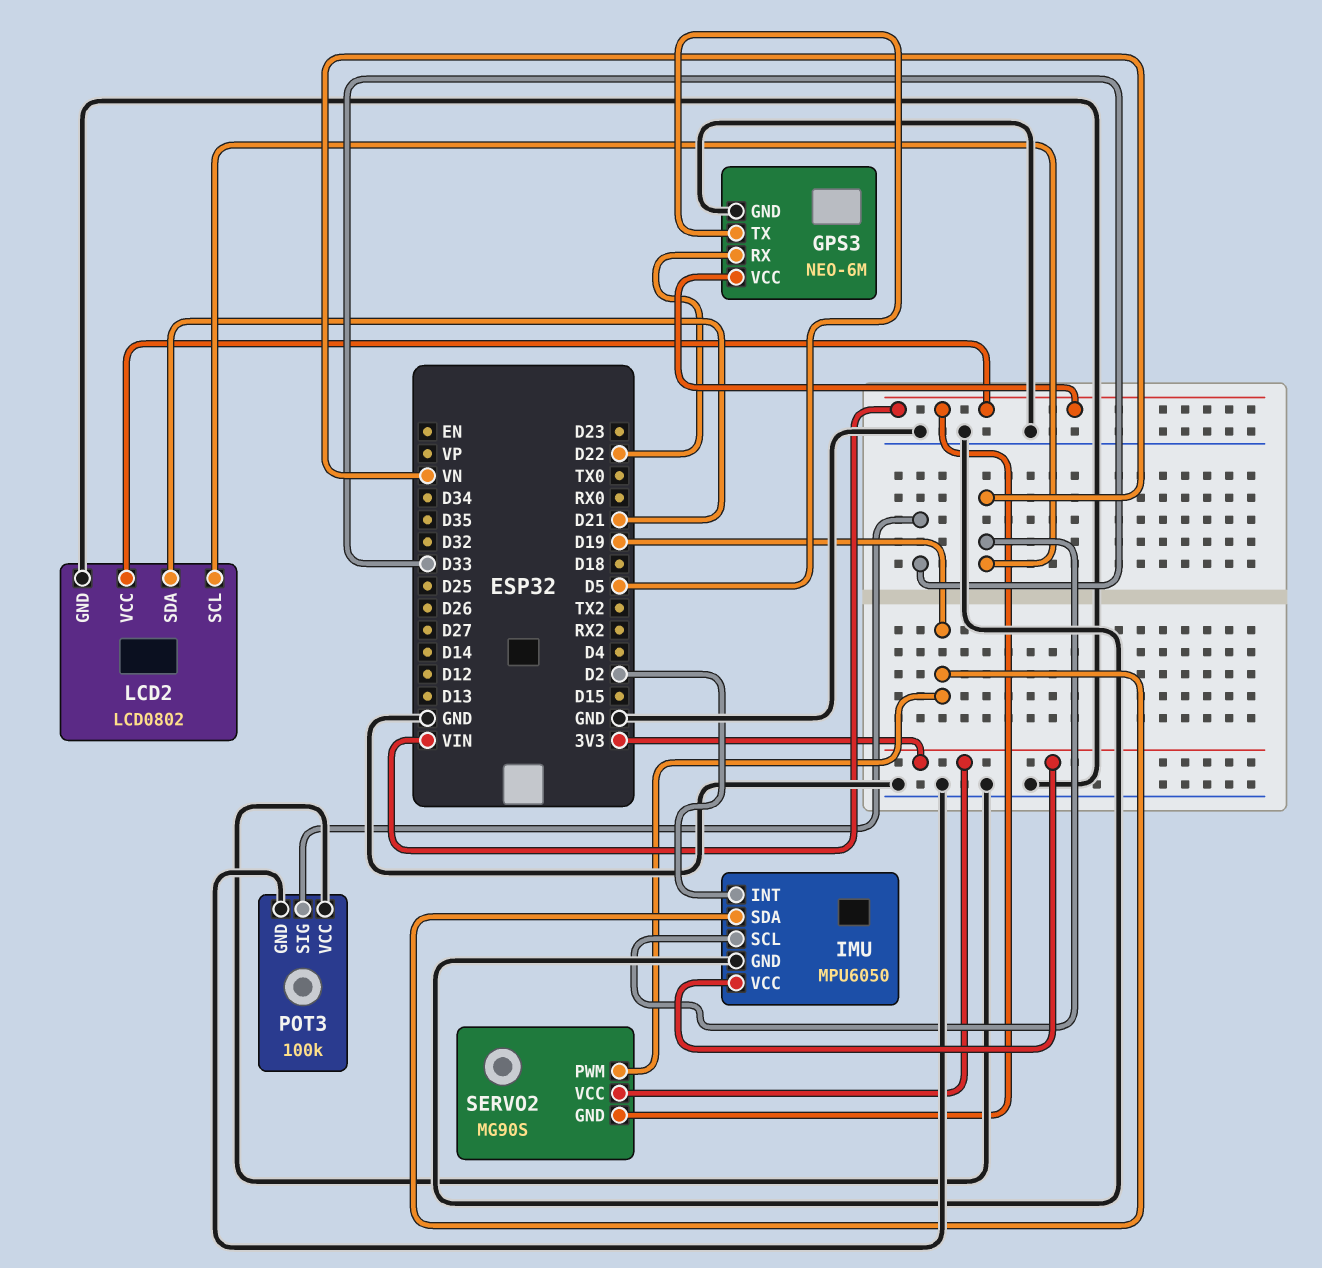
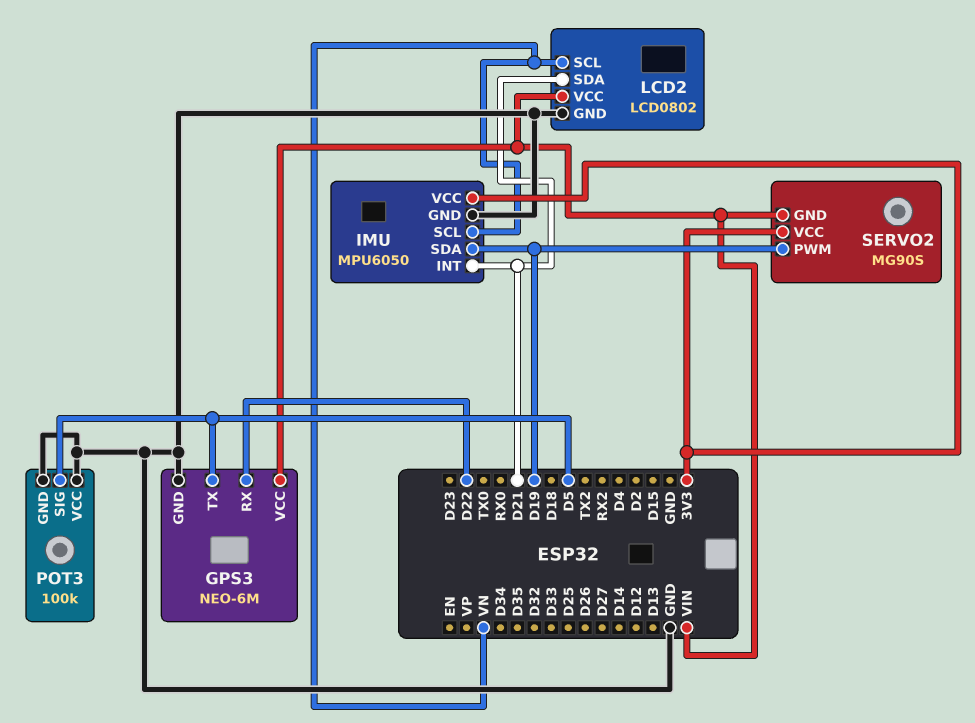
IMU pin INT: D2 -> D21
POT3 pin SIG: D33 -> D5

